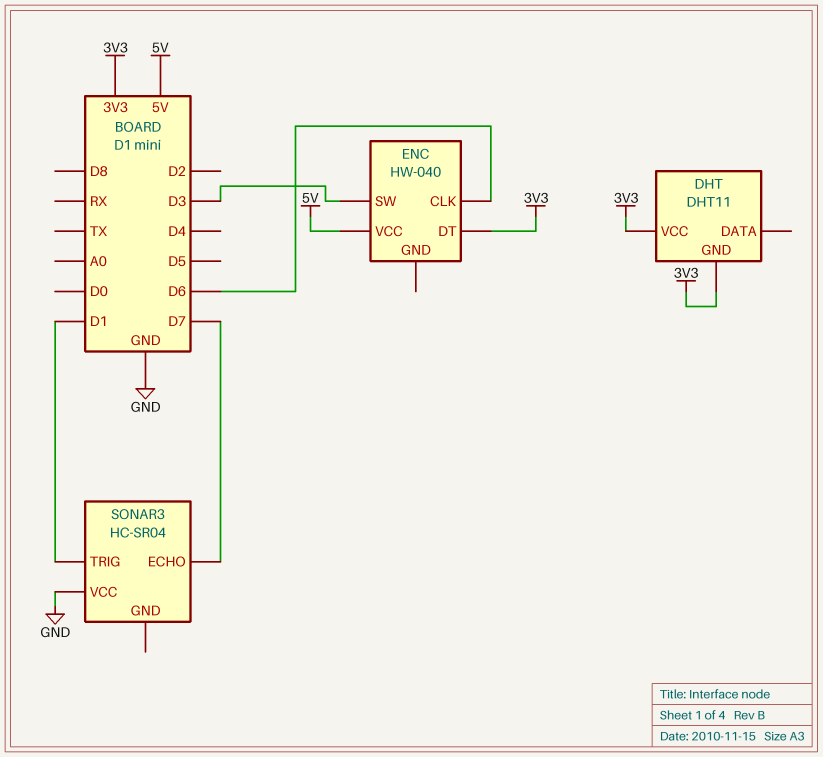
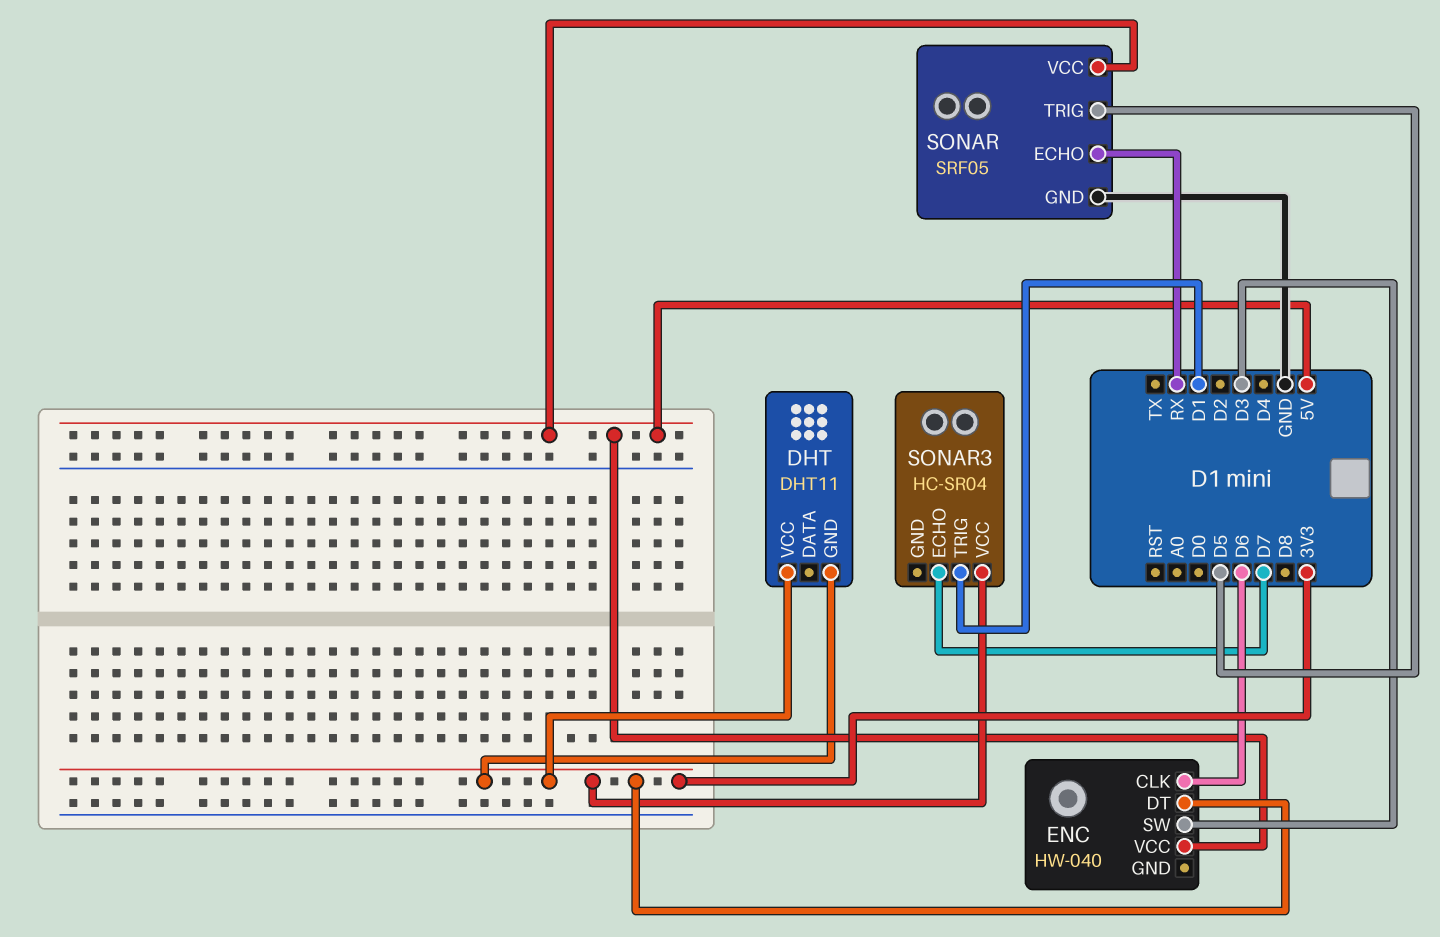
SONAR: none -> SRF05
SONAR pin ECHO: none -> RX
SONAR pin GND: none -> GND
SONAR pin TRIG: none -> D5
SONAR pin VCC: none -> 5V
SONAR3 pin VCC: GND -> 3V3

